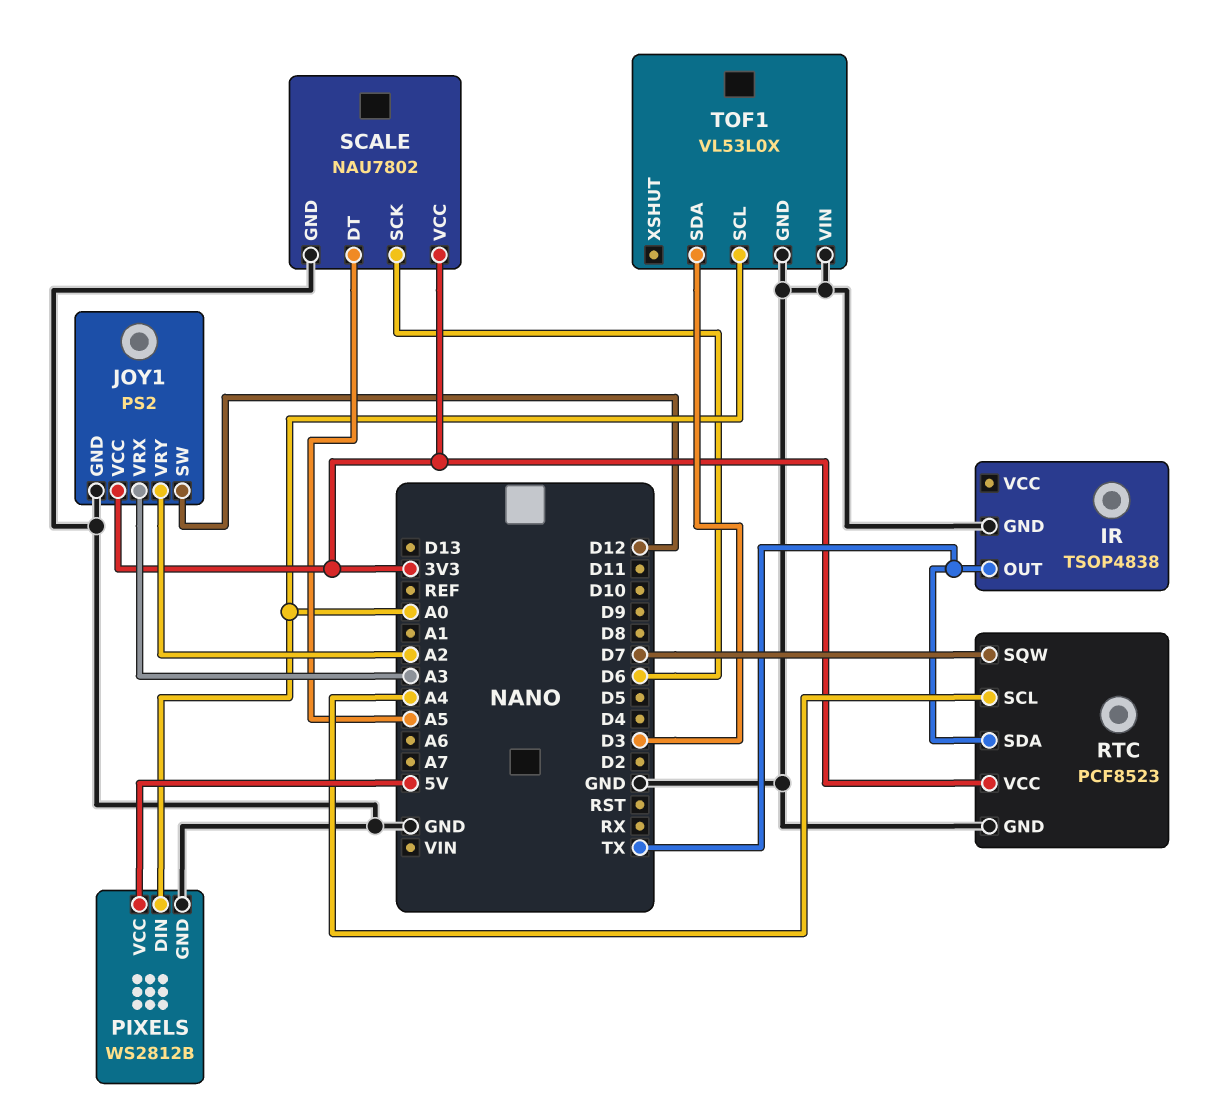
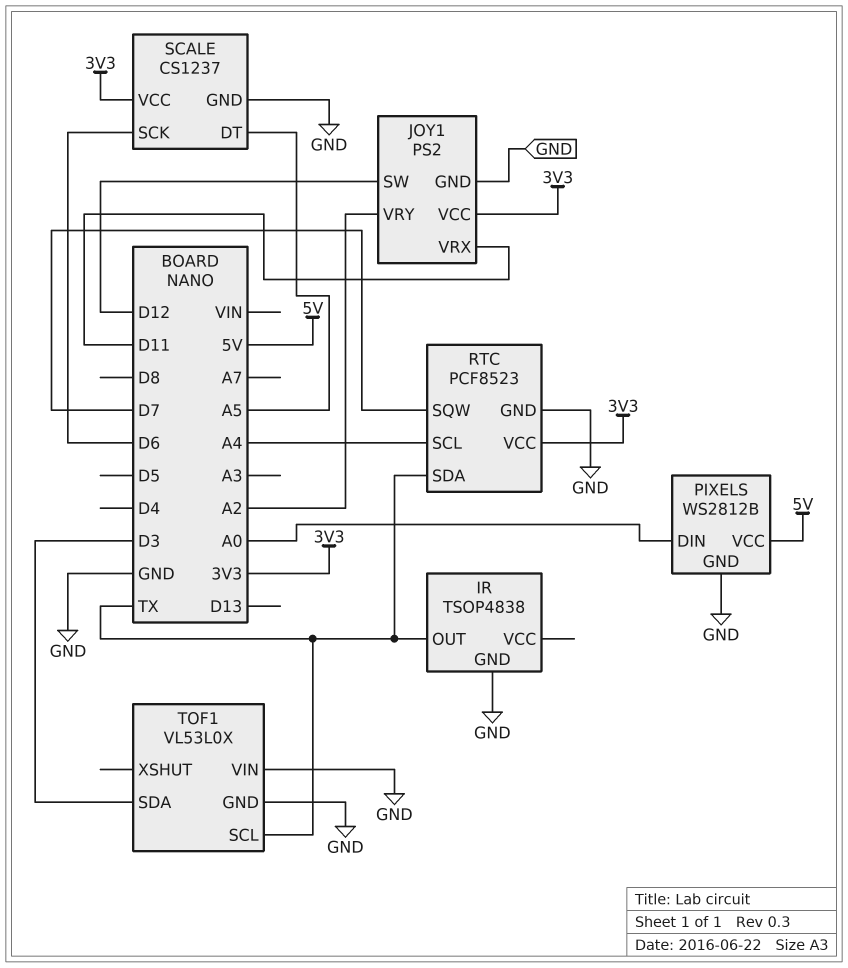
JOY1 pin VRX: A3 -> D11
SCALE: NAU7802 -> CS1237
TOF1 pin SCL: A0 -> TX

